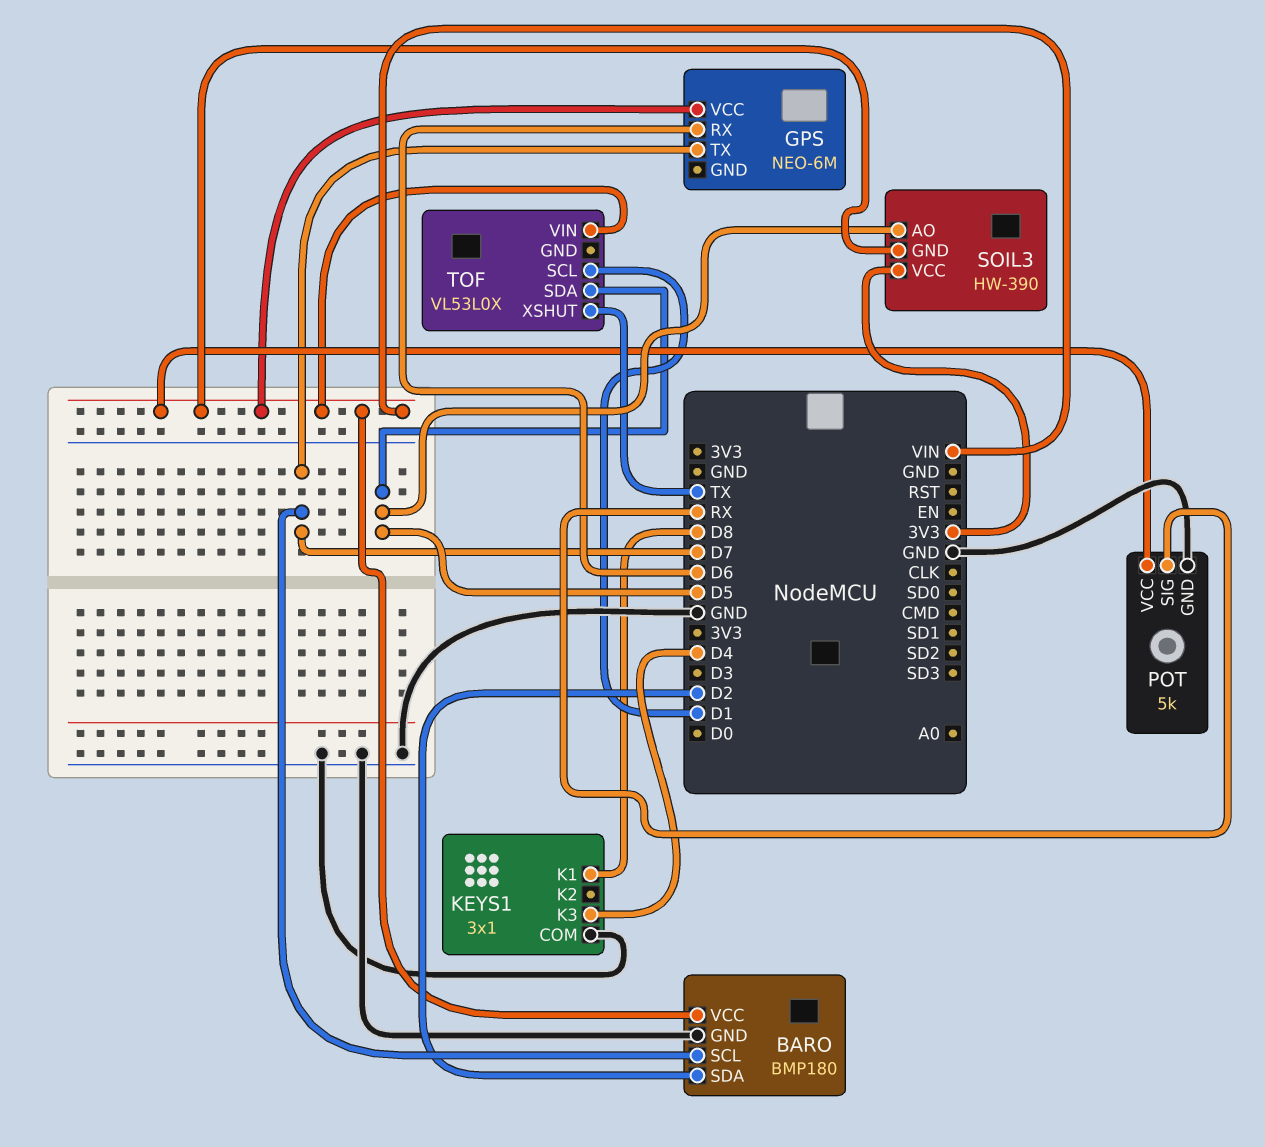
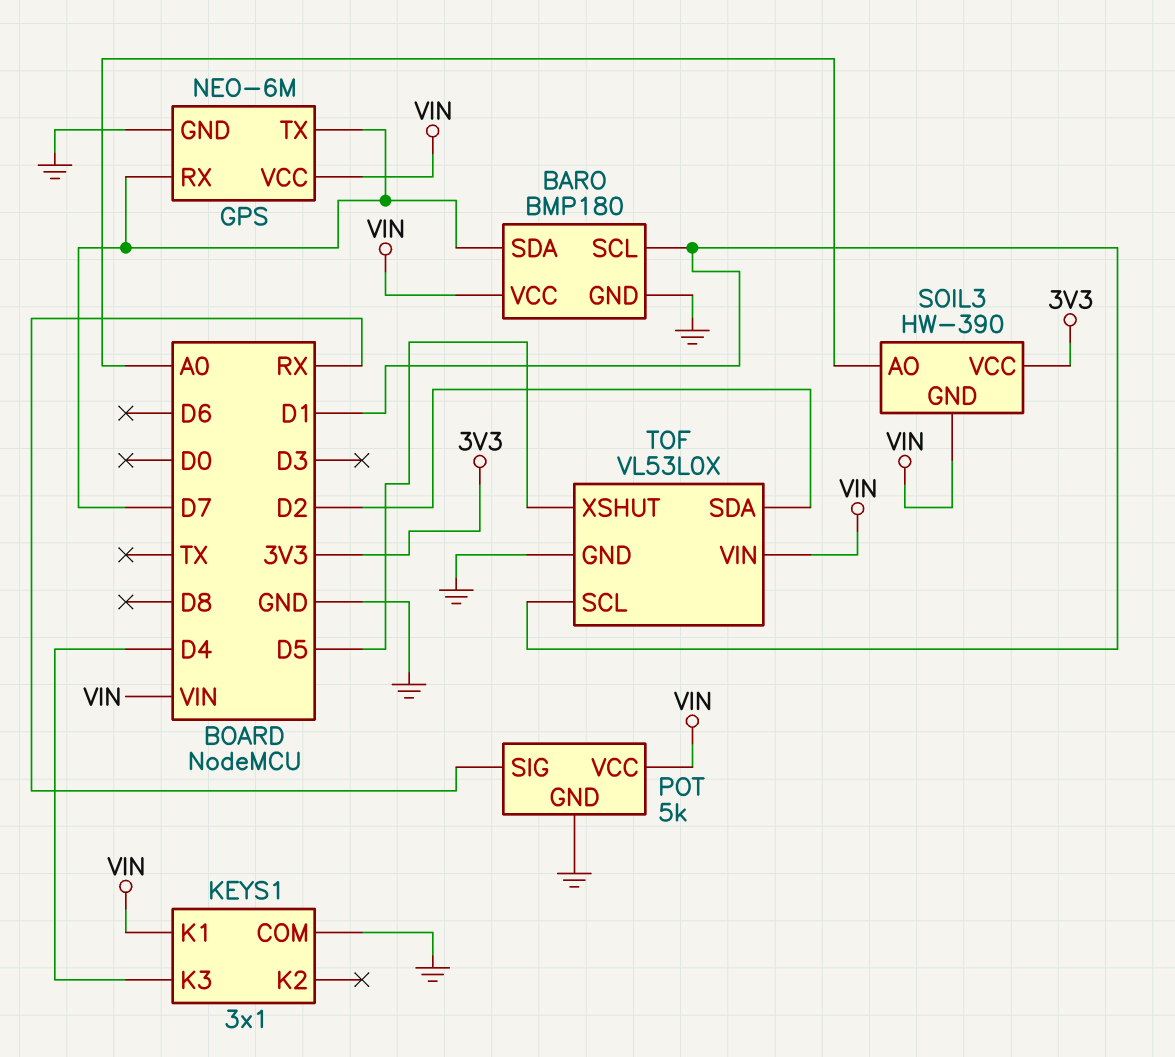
BARO pin SCL: D7 -> D1
BARO pin SDA: D2 -> D7
GPS pin GND: none -> GND
GPS pin RX: D6 -> D7
KEYS1 pin K1: D8 -> VIN
SOIL3 pin AO: D5 -> A0
TOF pin GND: none -> GND
TOF pin SDA: D5 -> D2
TOF pin XSHUT: TX -> D5

